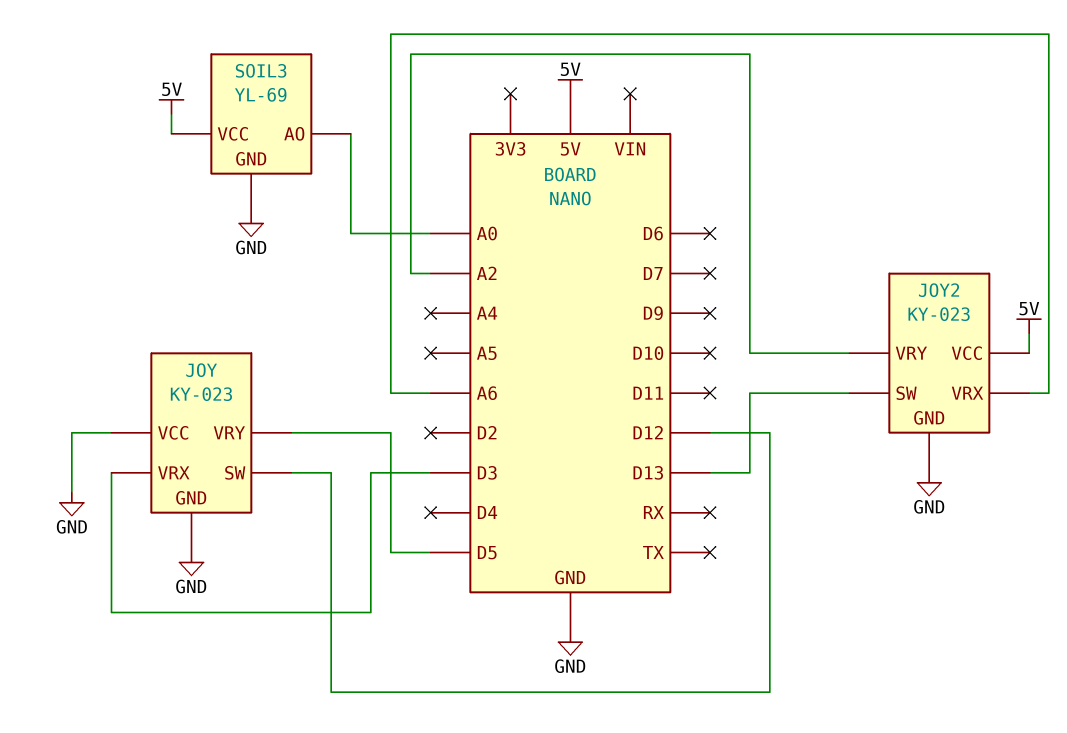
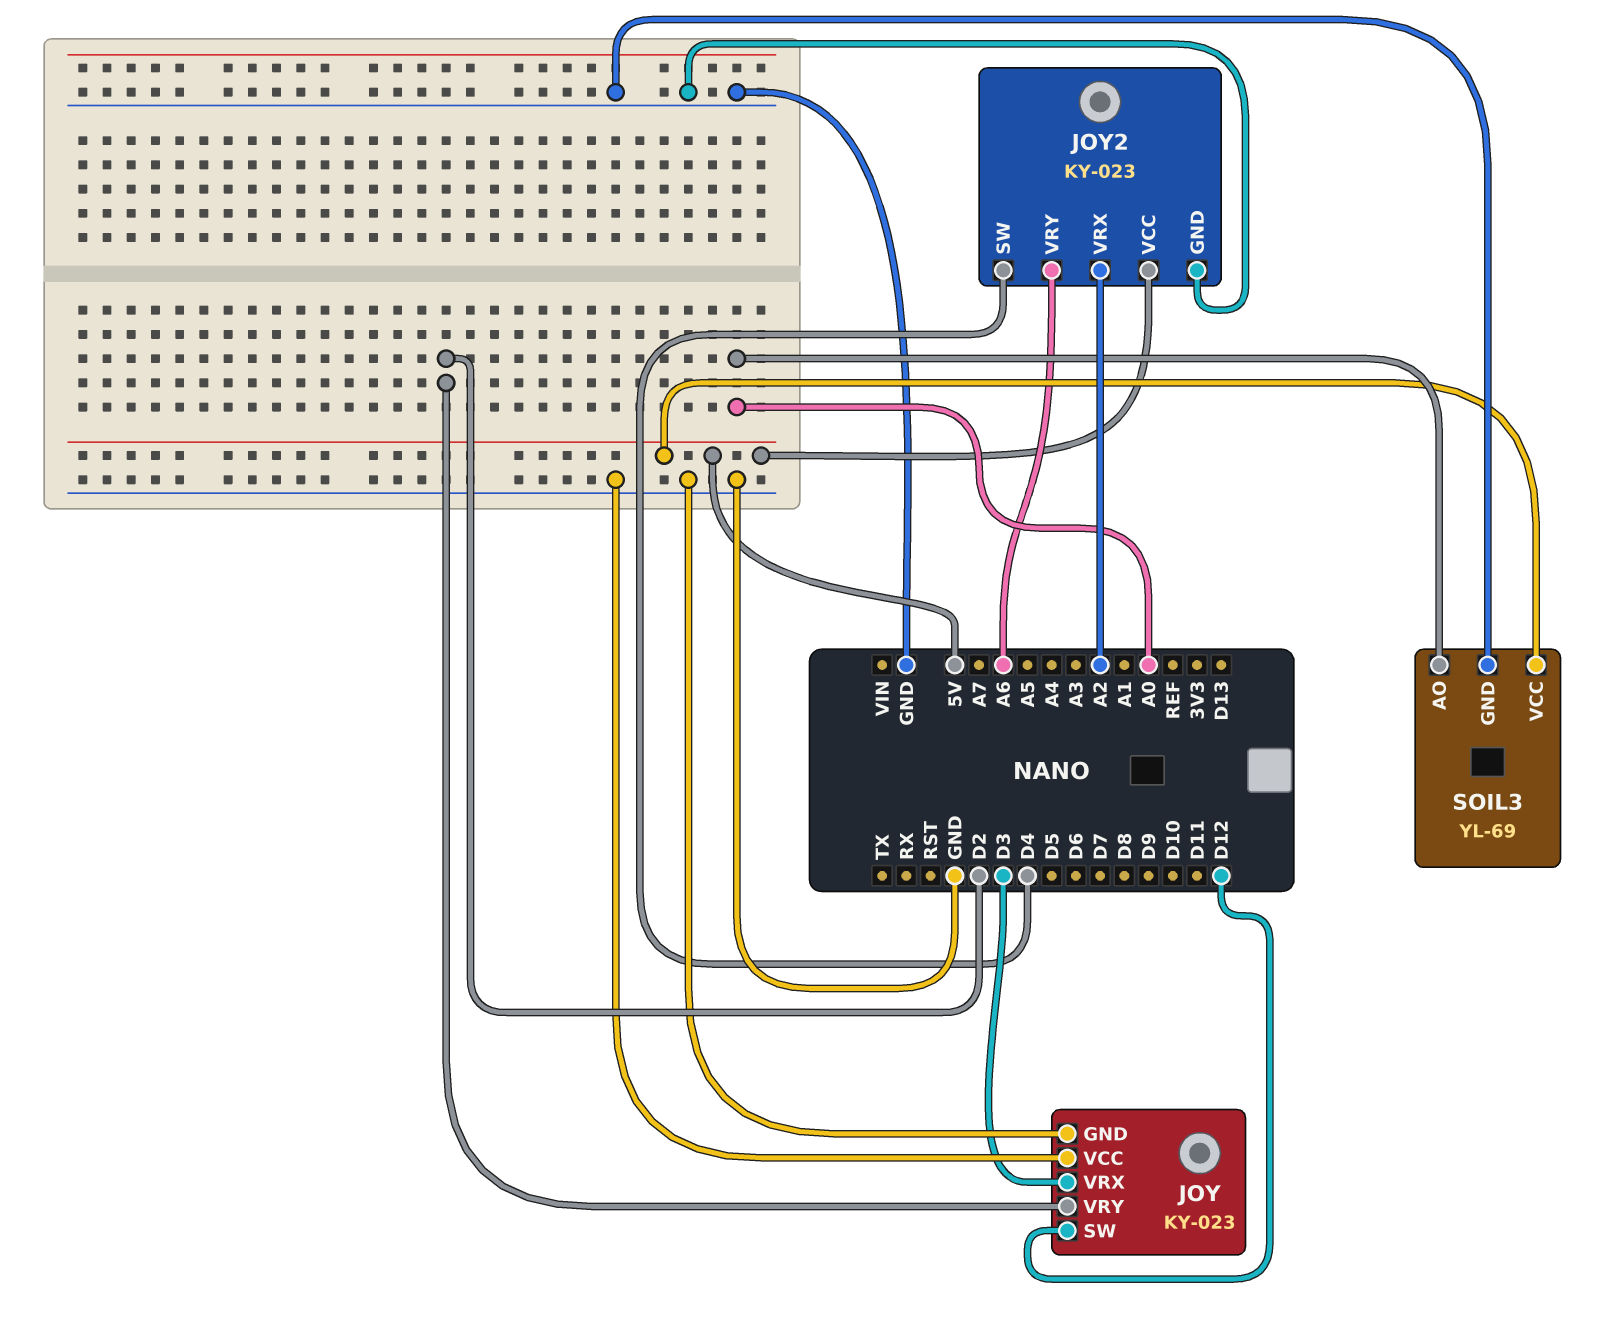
JOY pin VRY: D5 -> D2
JOY2 pin SW: D13 -> D4
JOY2 pin VRX: A6 -> A2
JOY2 pin VRY: A2 -> A6

